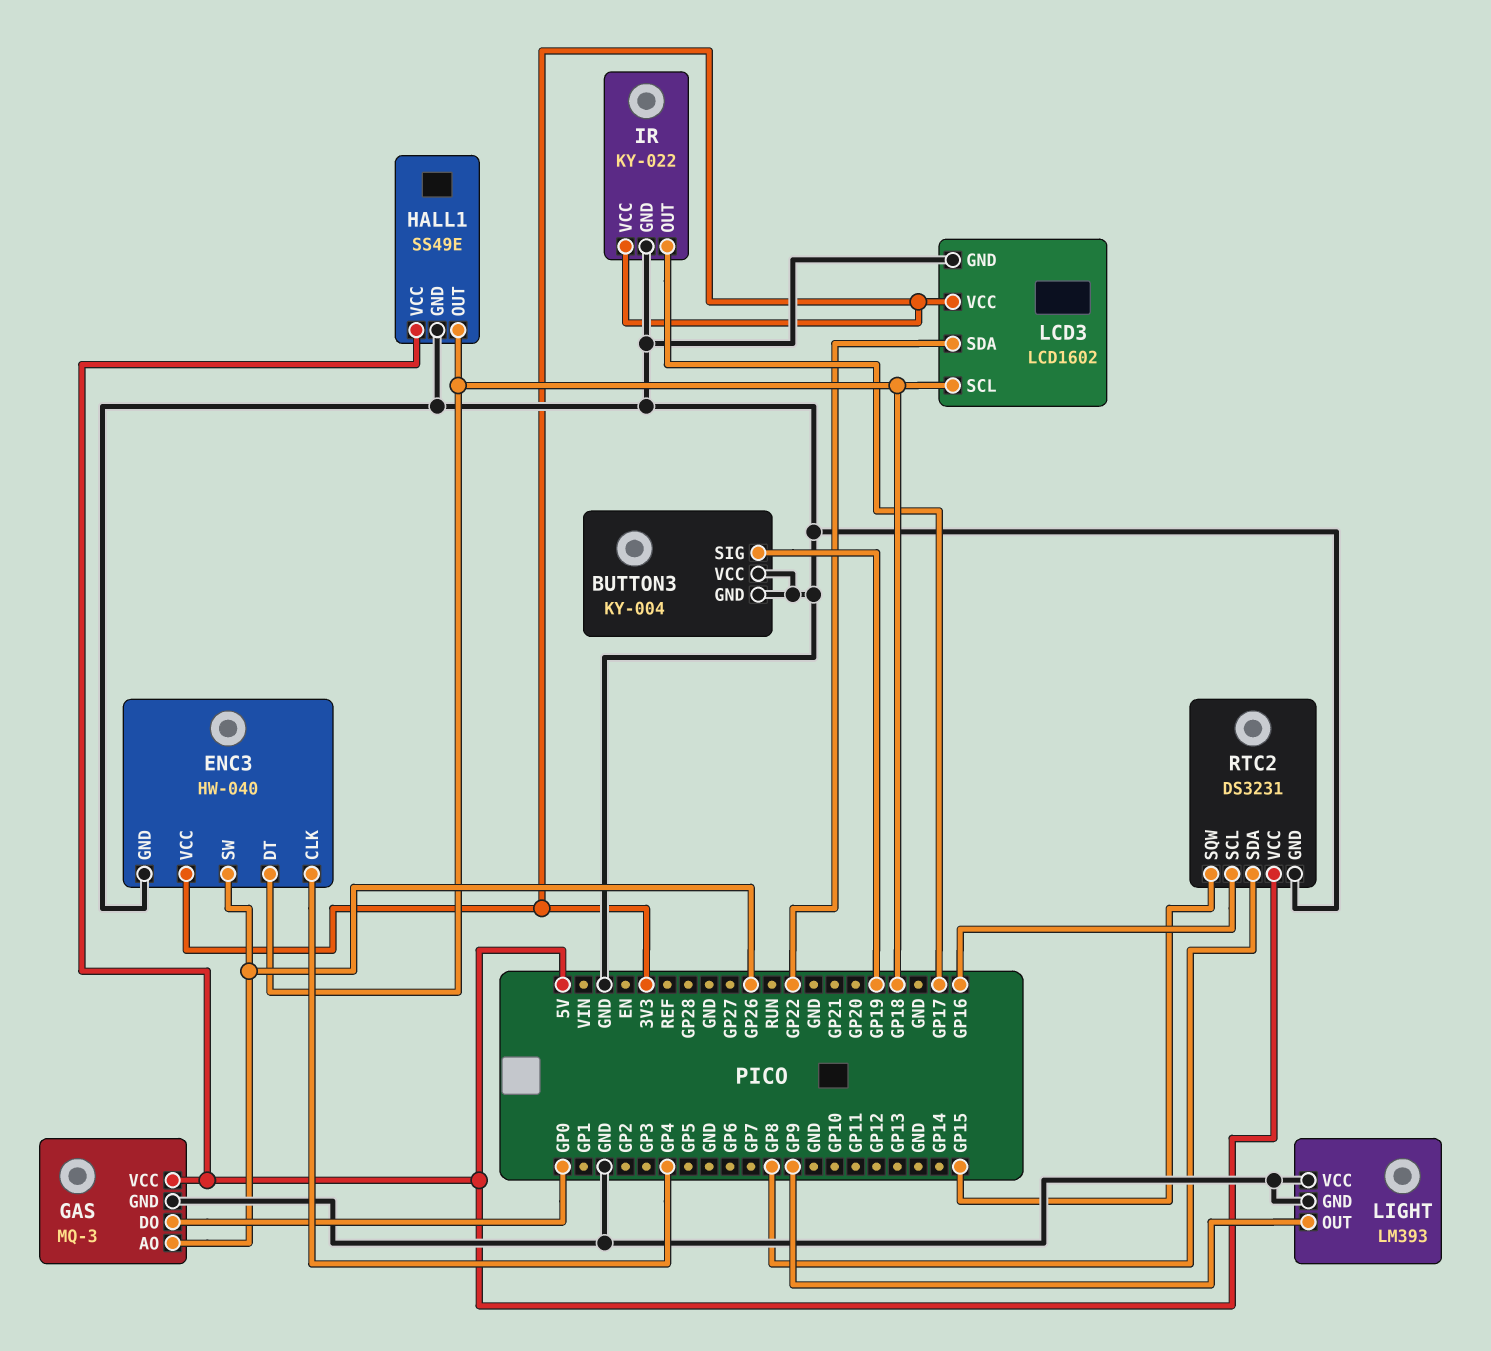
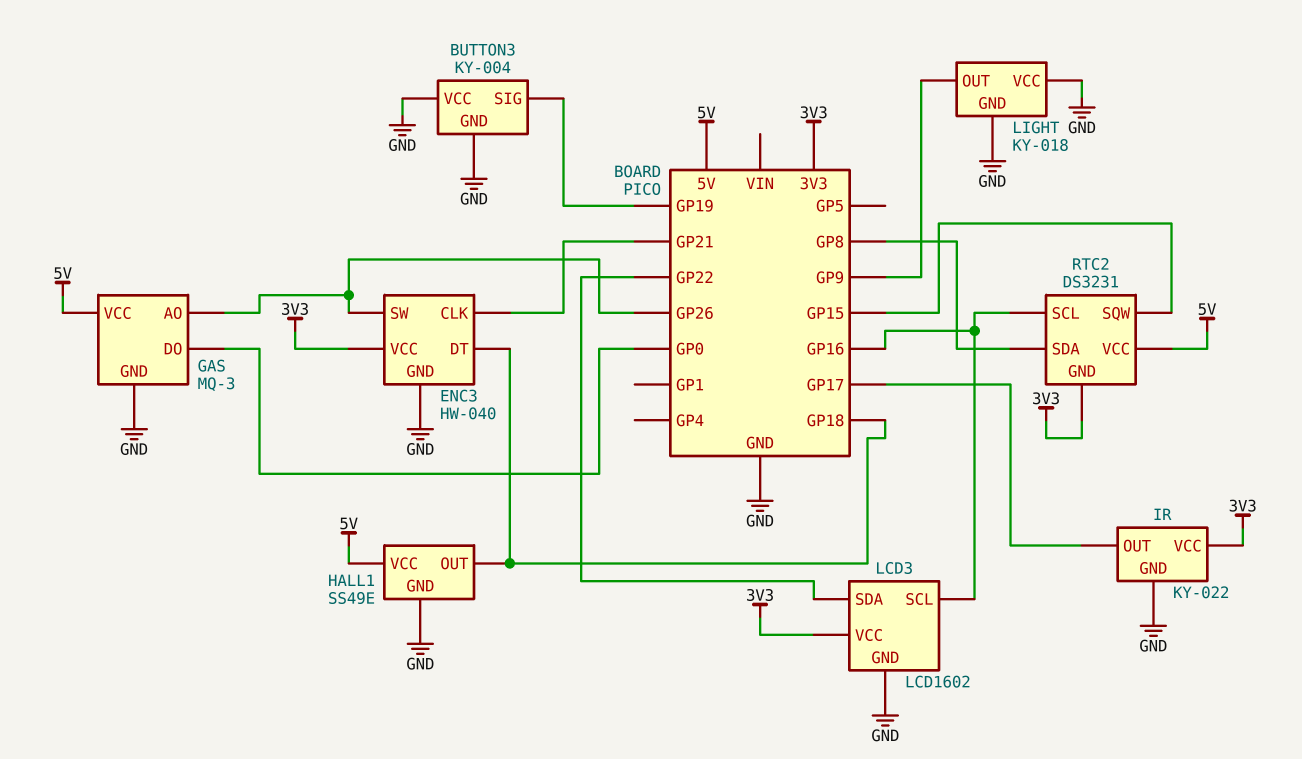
ENC3 pin CLK: GP4 -> GP21
LCD3 pin SCL: GP18 -> GP16
LIGHT: LM393 -> KY-018
RTC2 pin GND: GND -> 3V3

